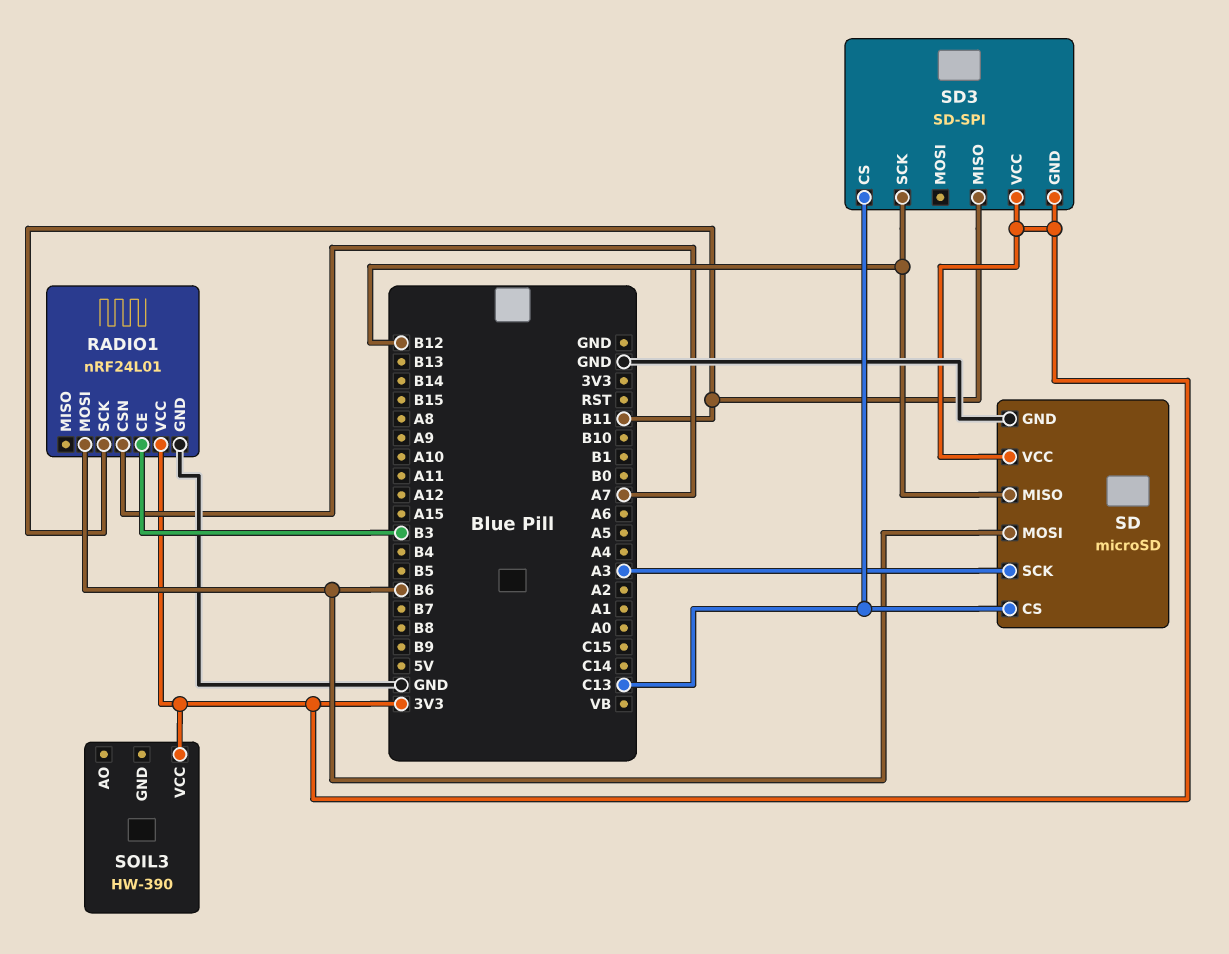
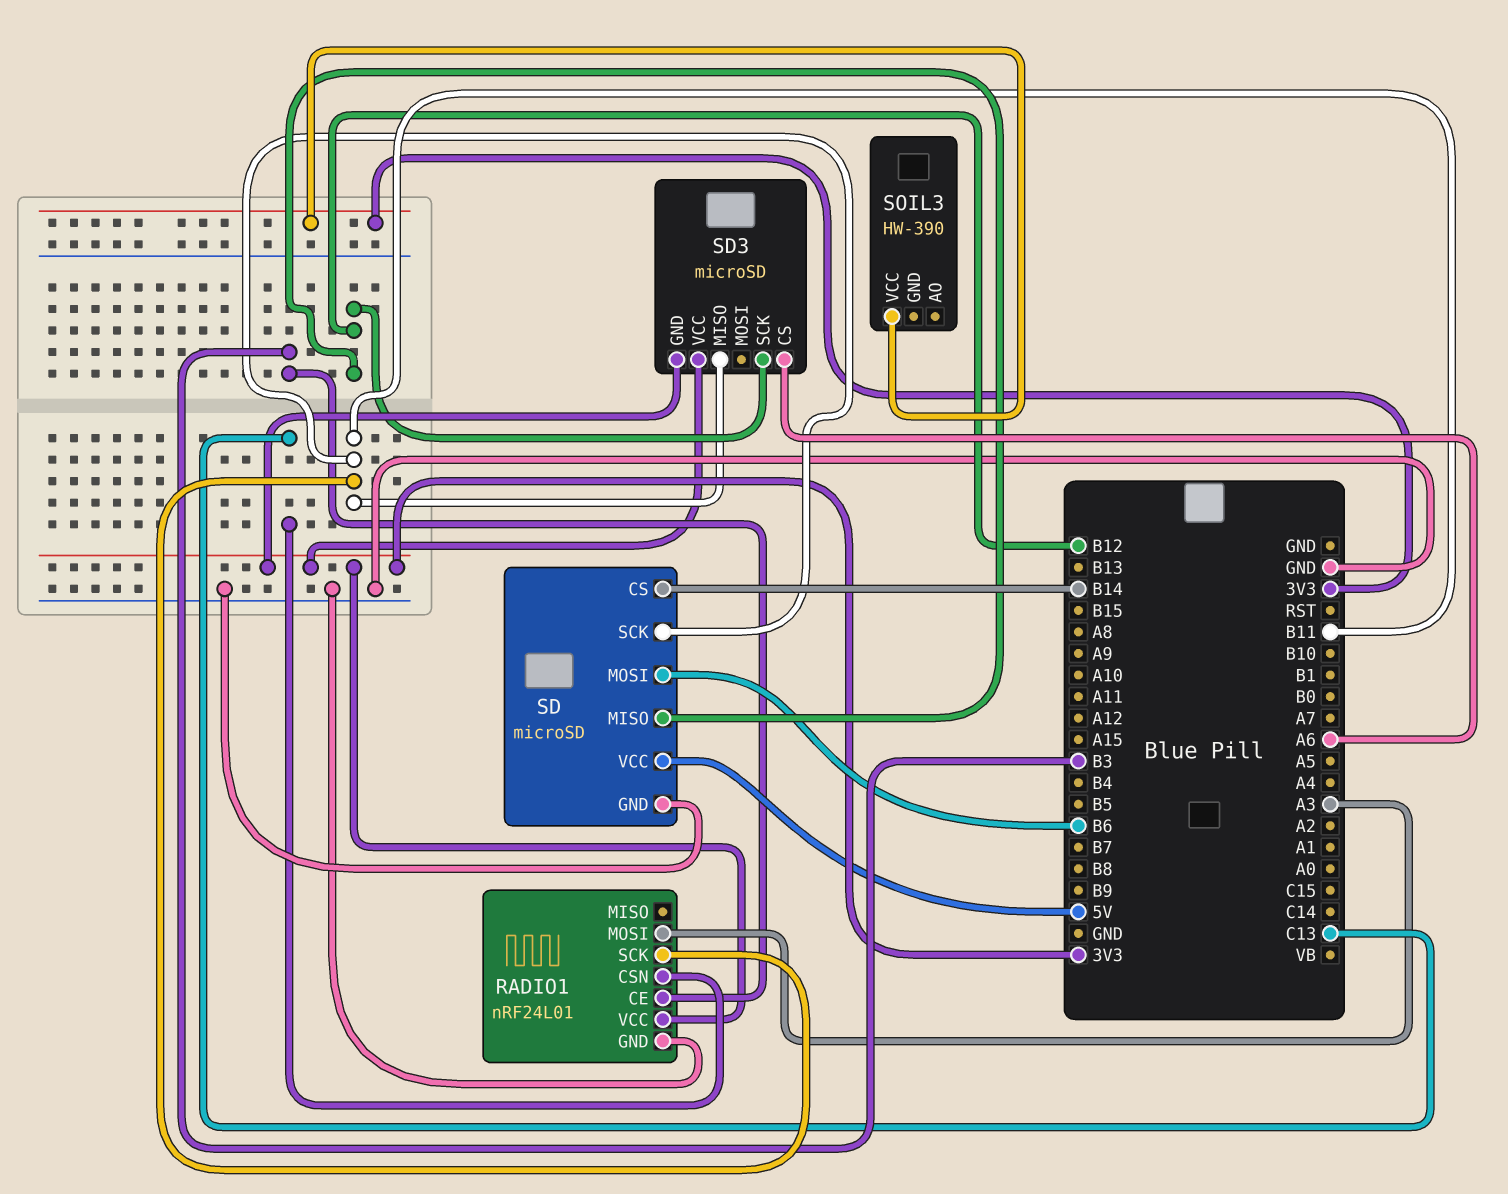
RADIO1 pin CSN: A7 -> C13
RADIO1 pin MOSI: B6 -> A3
SD pin CS: C13 -> B14
SD pin SCK: A3 -> B11
SD pin VCC: 3V3 -> 5V
SD3: SD-SPI -> microSD
SD3 pin CS: C13 -> A6

